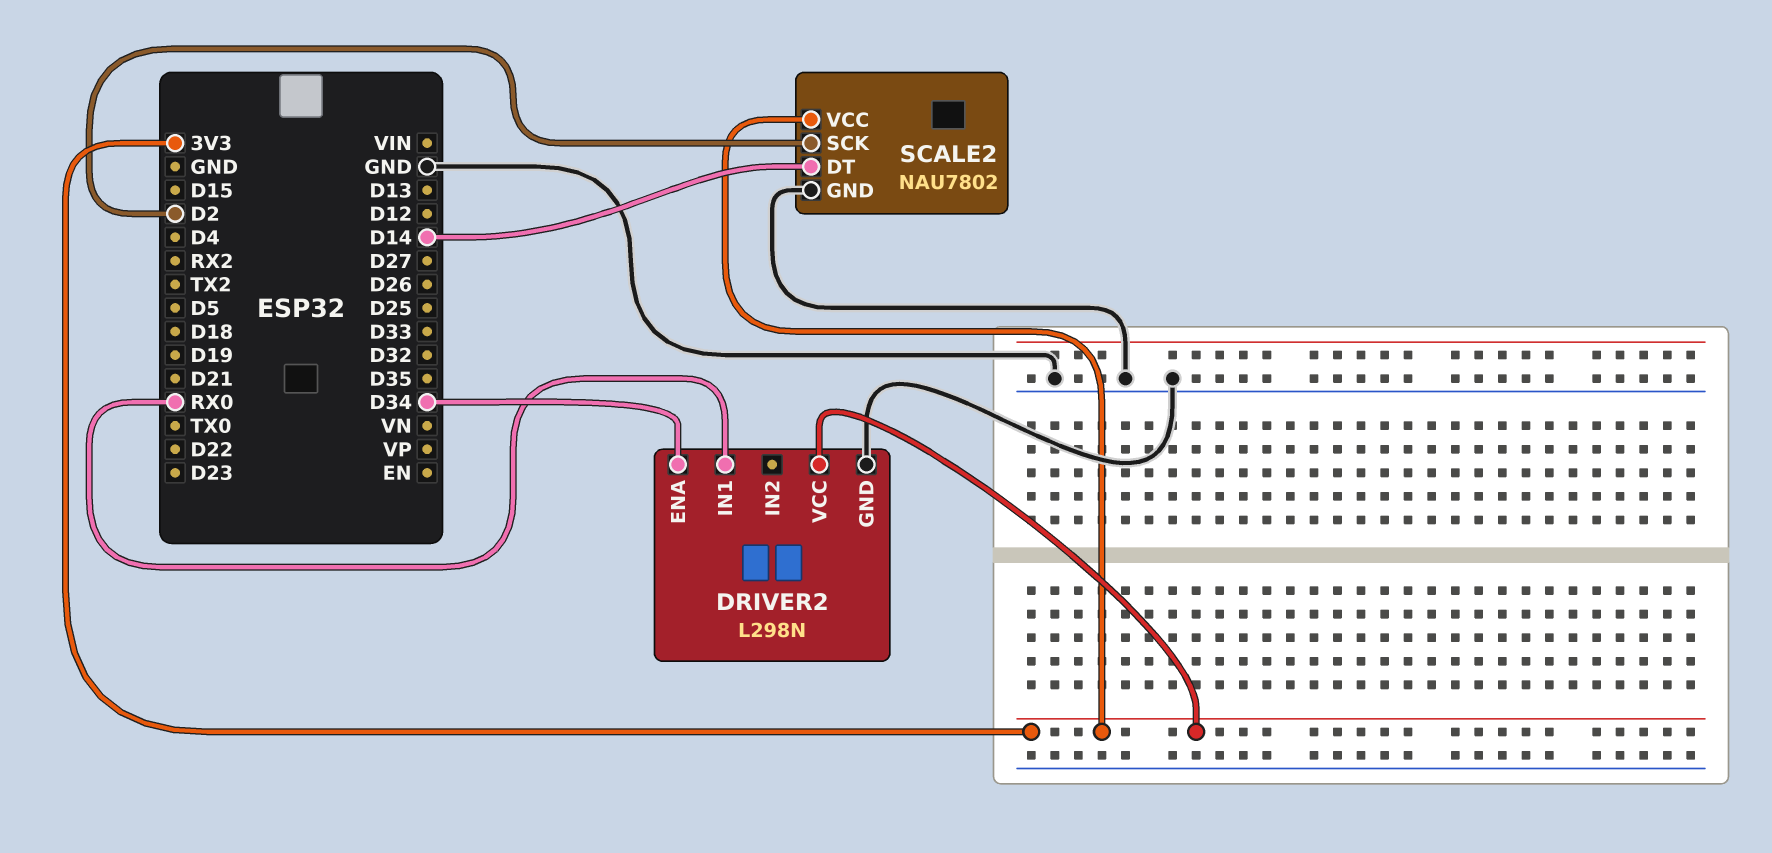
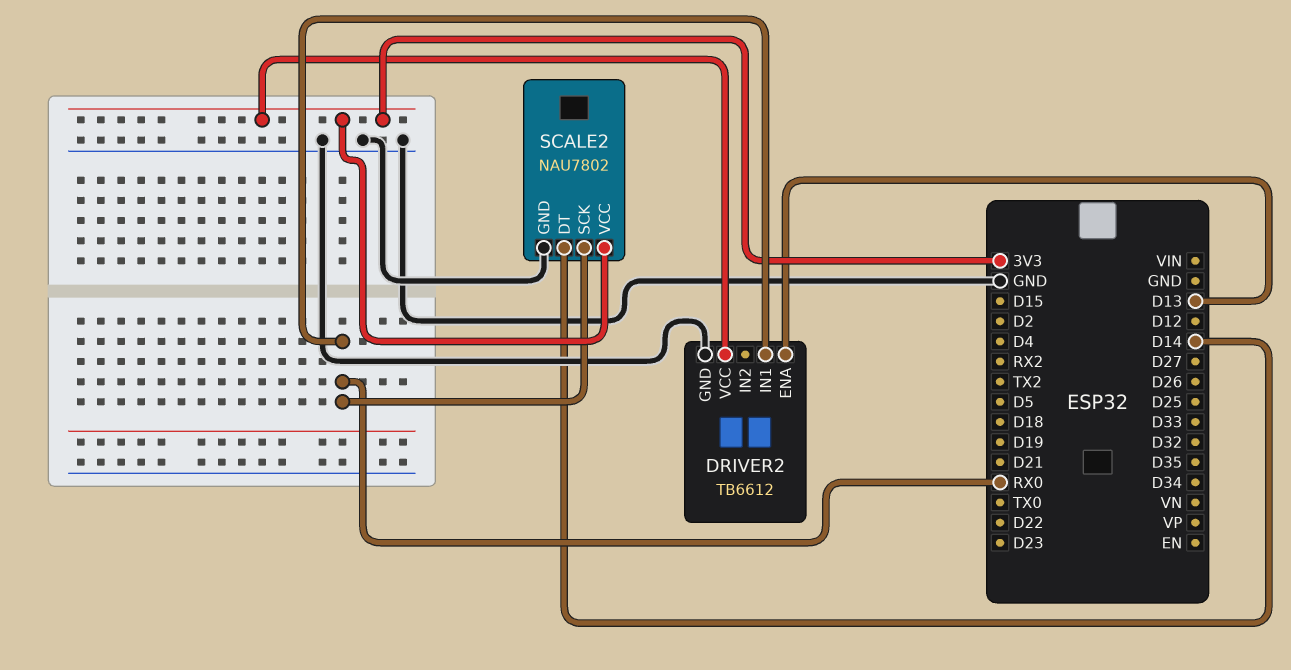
DRIVER2: L298N -> TB6612
DRIVER2 pin ENA: D34 -> D13
SCALE2 pin SCK: D2 -> RX0

